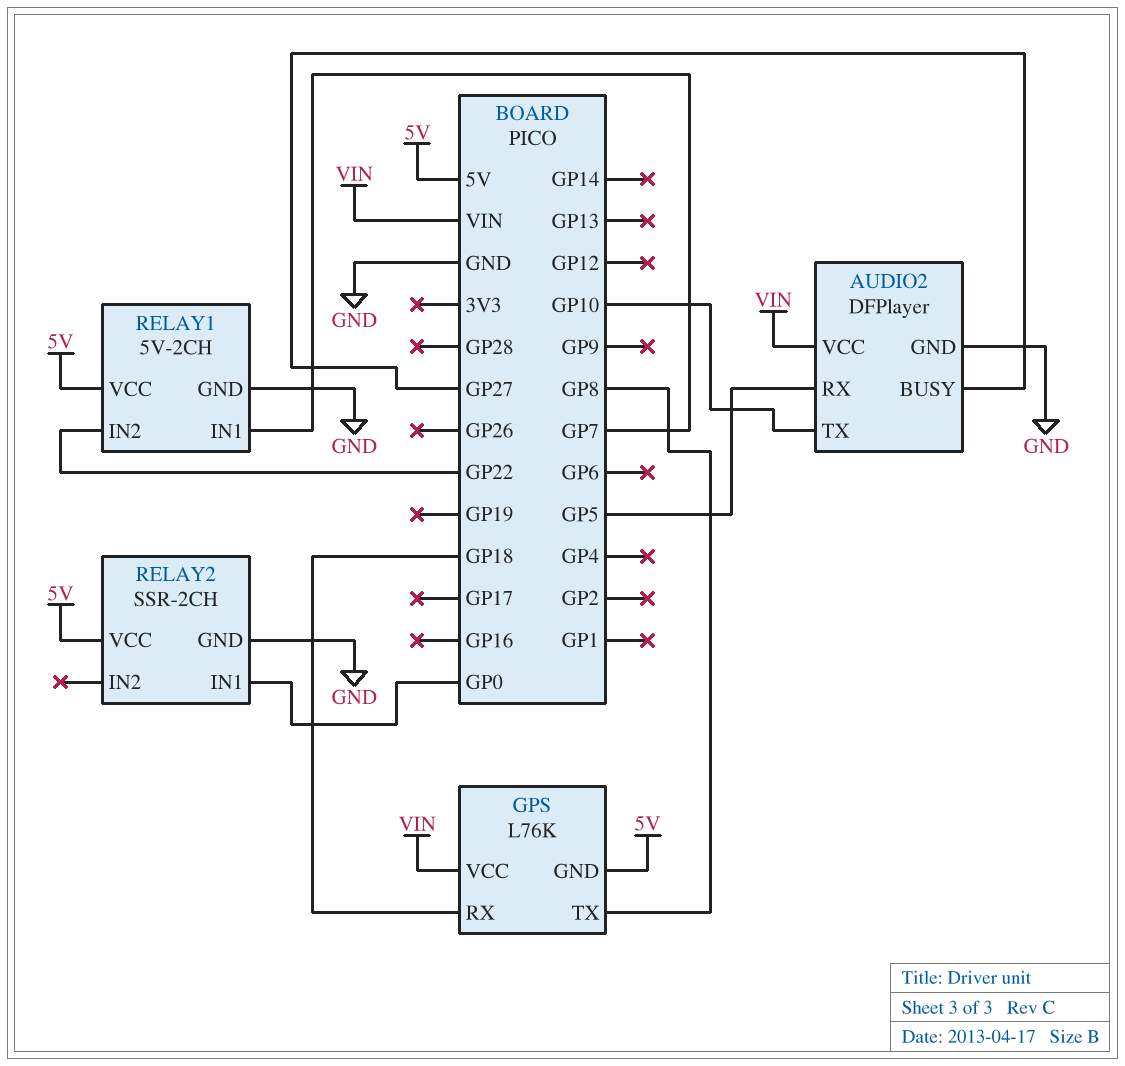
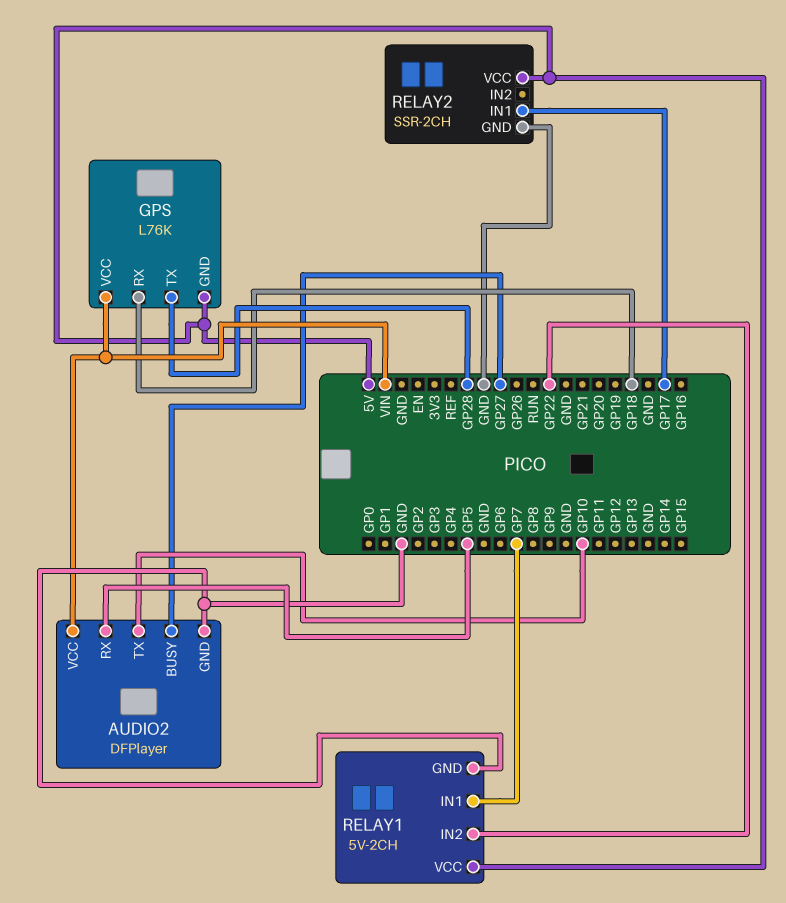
GPS pin TX: GP8 -> GP28
RELAY2 pin IN1: GP0 -> GP17

